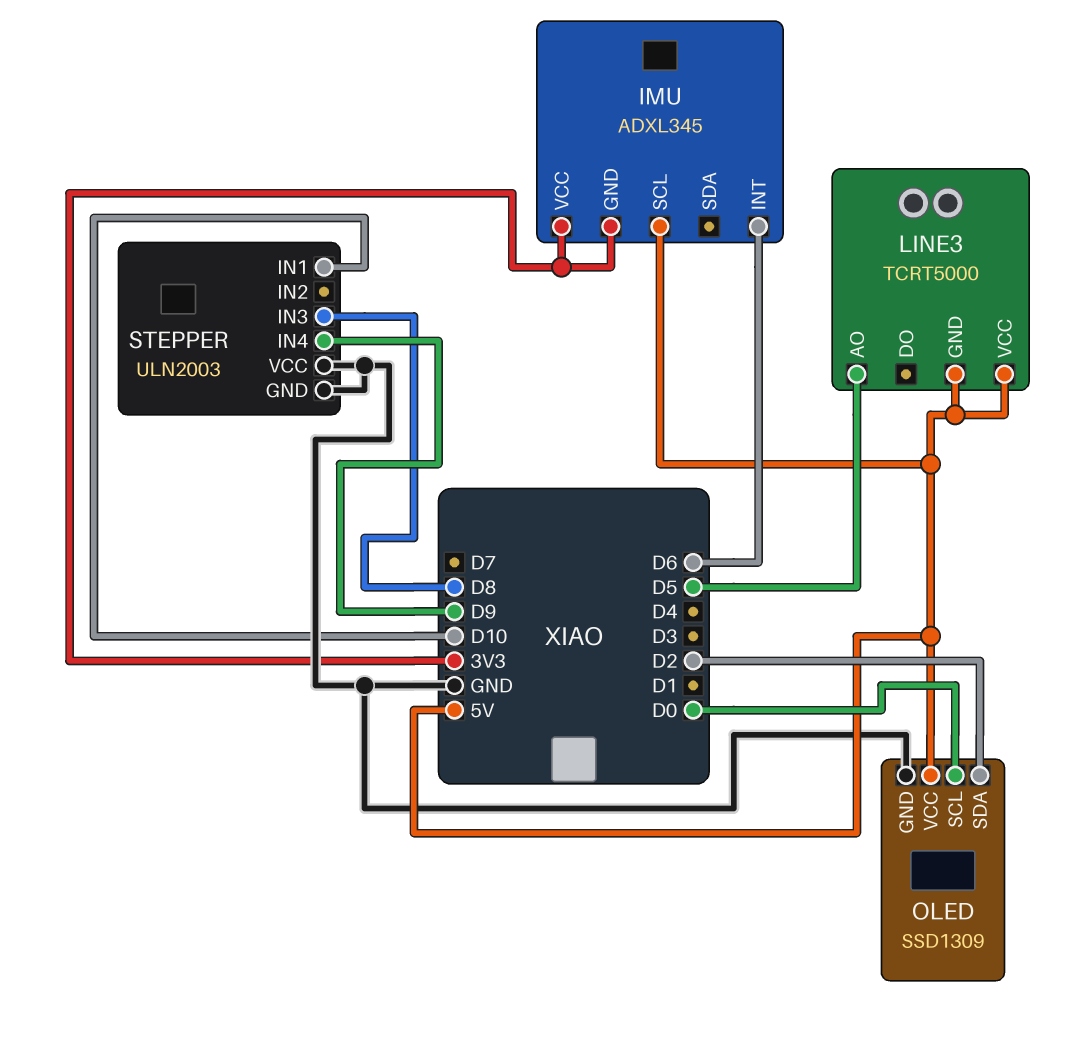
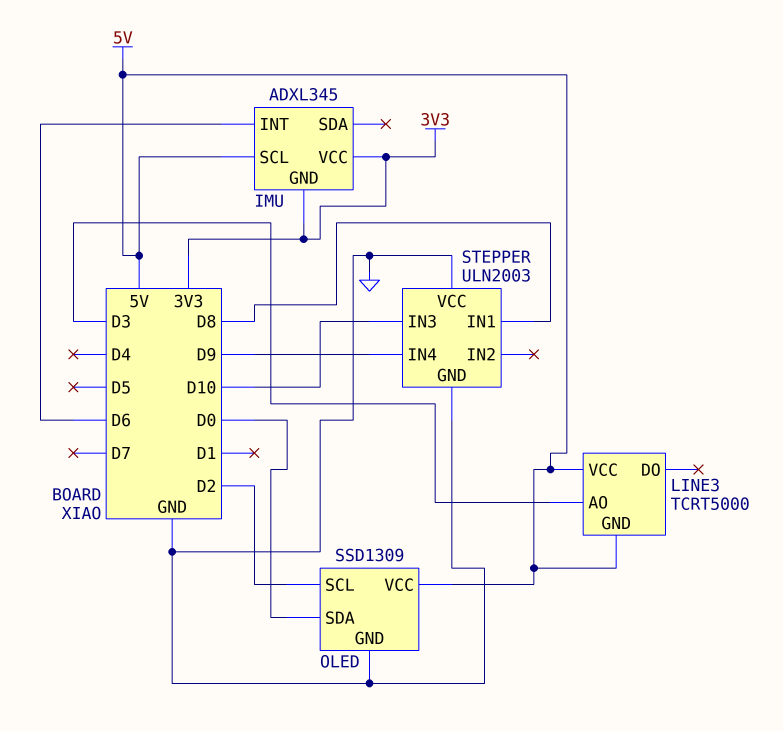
LINE3 pin AO: D5 -> D3
OLED pin SCL: D0 -> D2
OLED pin SDA: D2 -> D0
STEPPER pin IN1: D10 -> D8
STEPPER pin IN3: D8 -> D10

